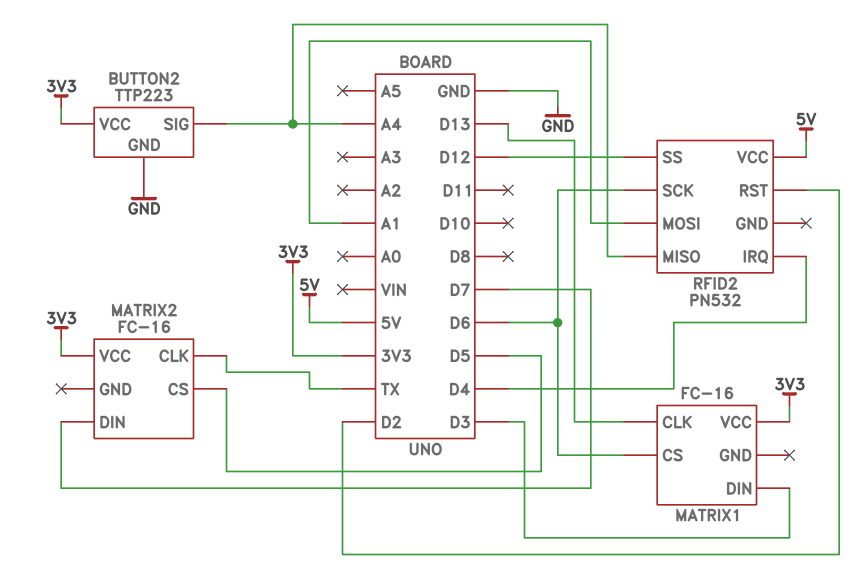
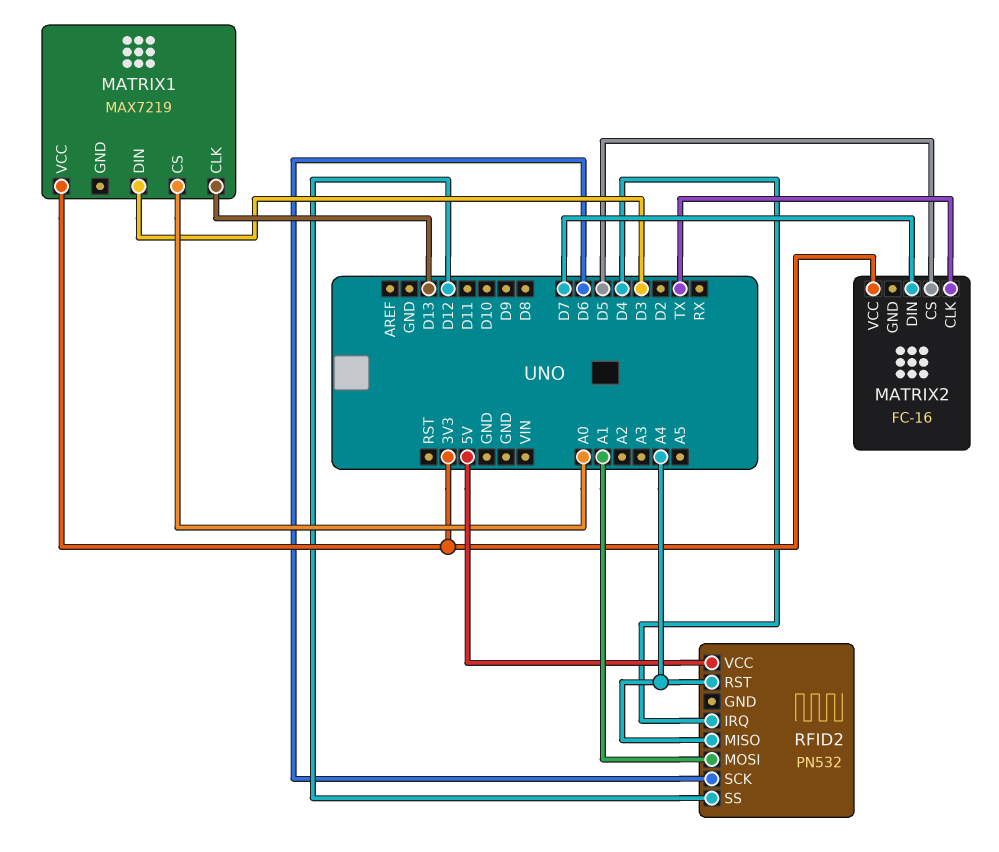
BUTTON2: TTP223 -> none
BUTTON2 pin GND: GND -> none
BUTTON2 pin SIG: A4 -> none
BUTTON2 pin VCC: 3V3 -> none
MATRIX1: FC-16 -> MAX7219
MATRIX1 pin CS: D6 -> A0
RFID2 pin RST: D2 -> A4

